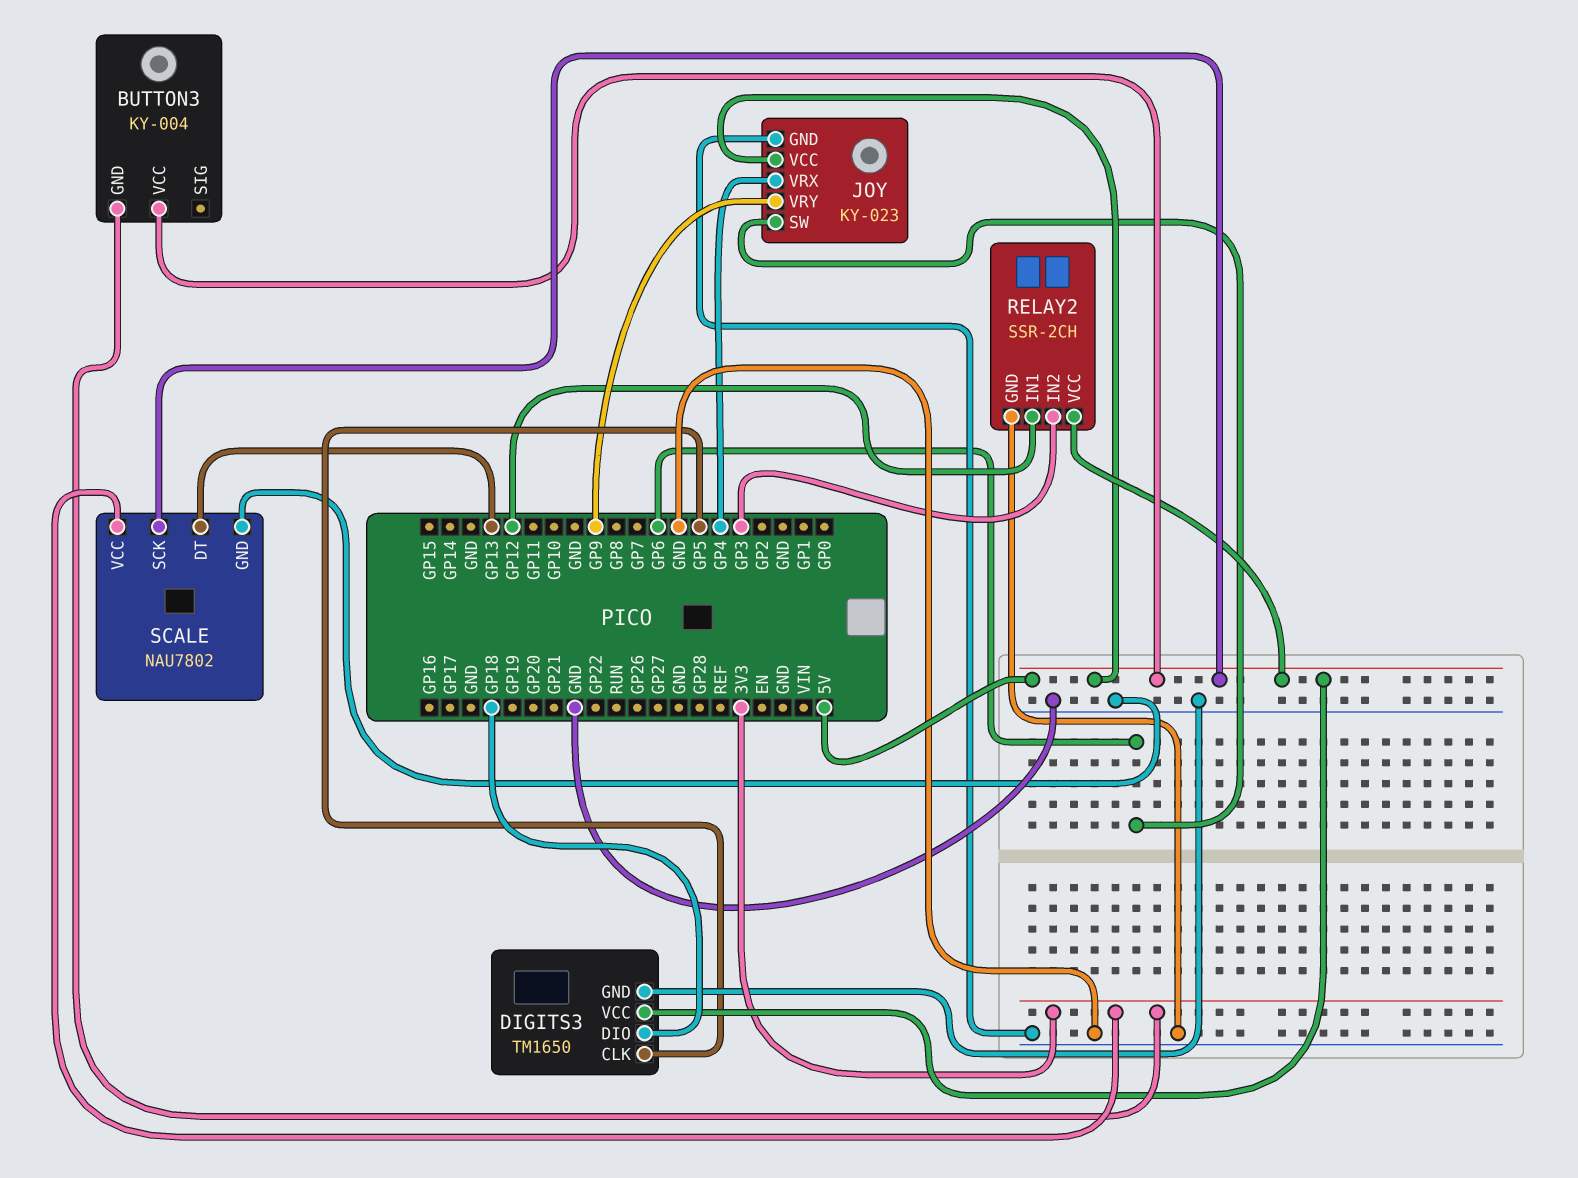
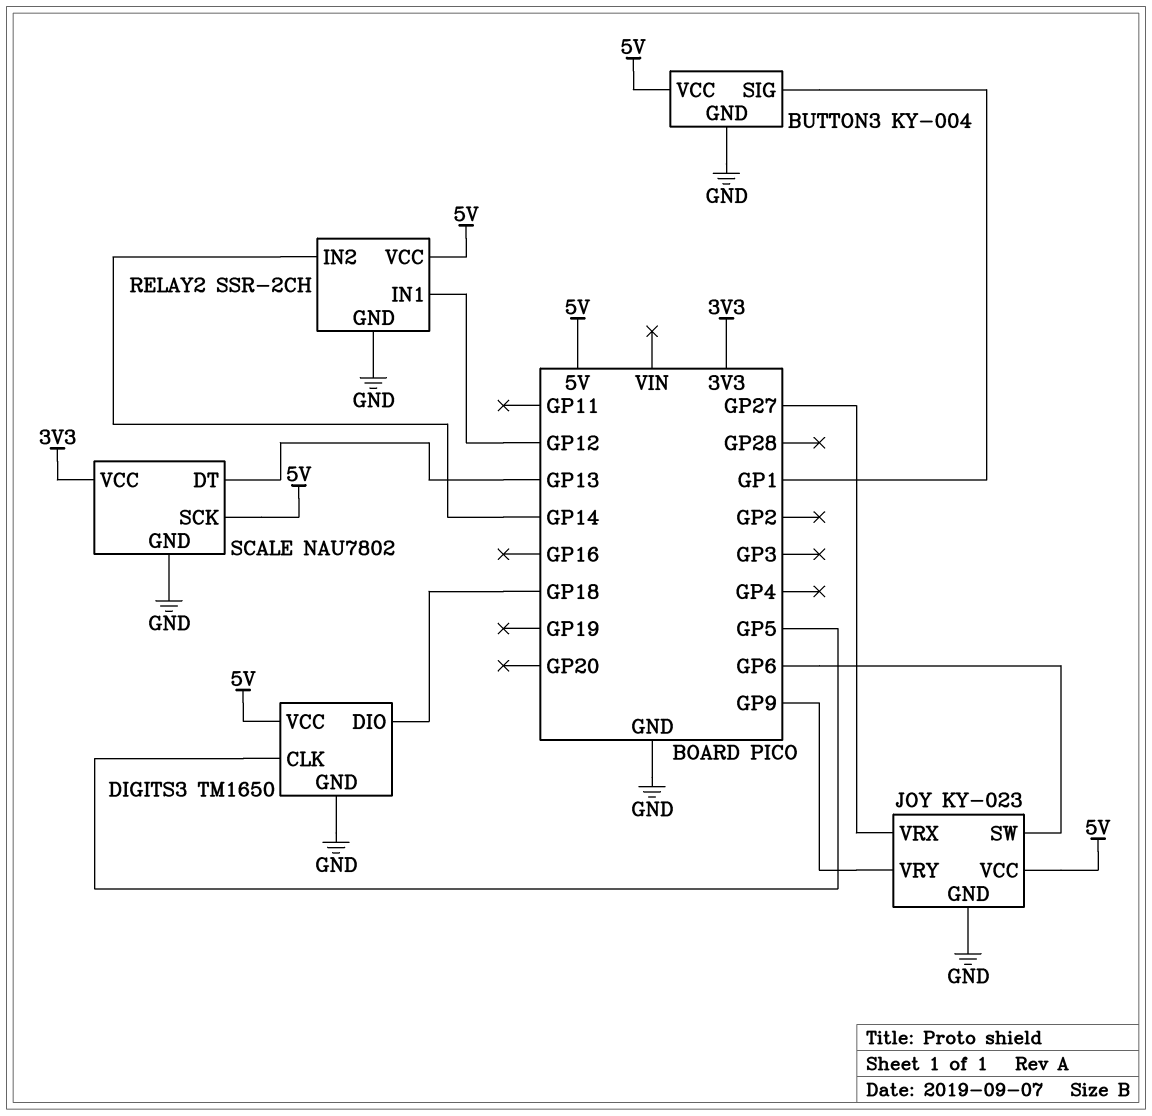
BUTTON3 pin GND: 3V3 -> GND
BUTTON3 pin SIG: none -> GP1
JOY pin VRX: GP4 -> GP27
RELAY2 pin IN2: GP3 -> GP14

